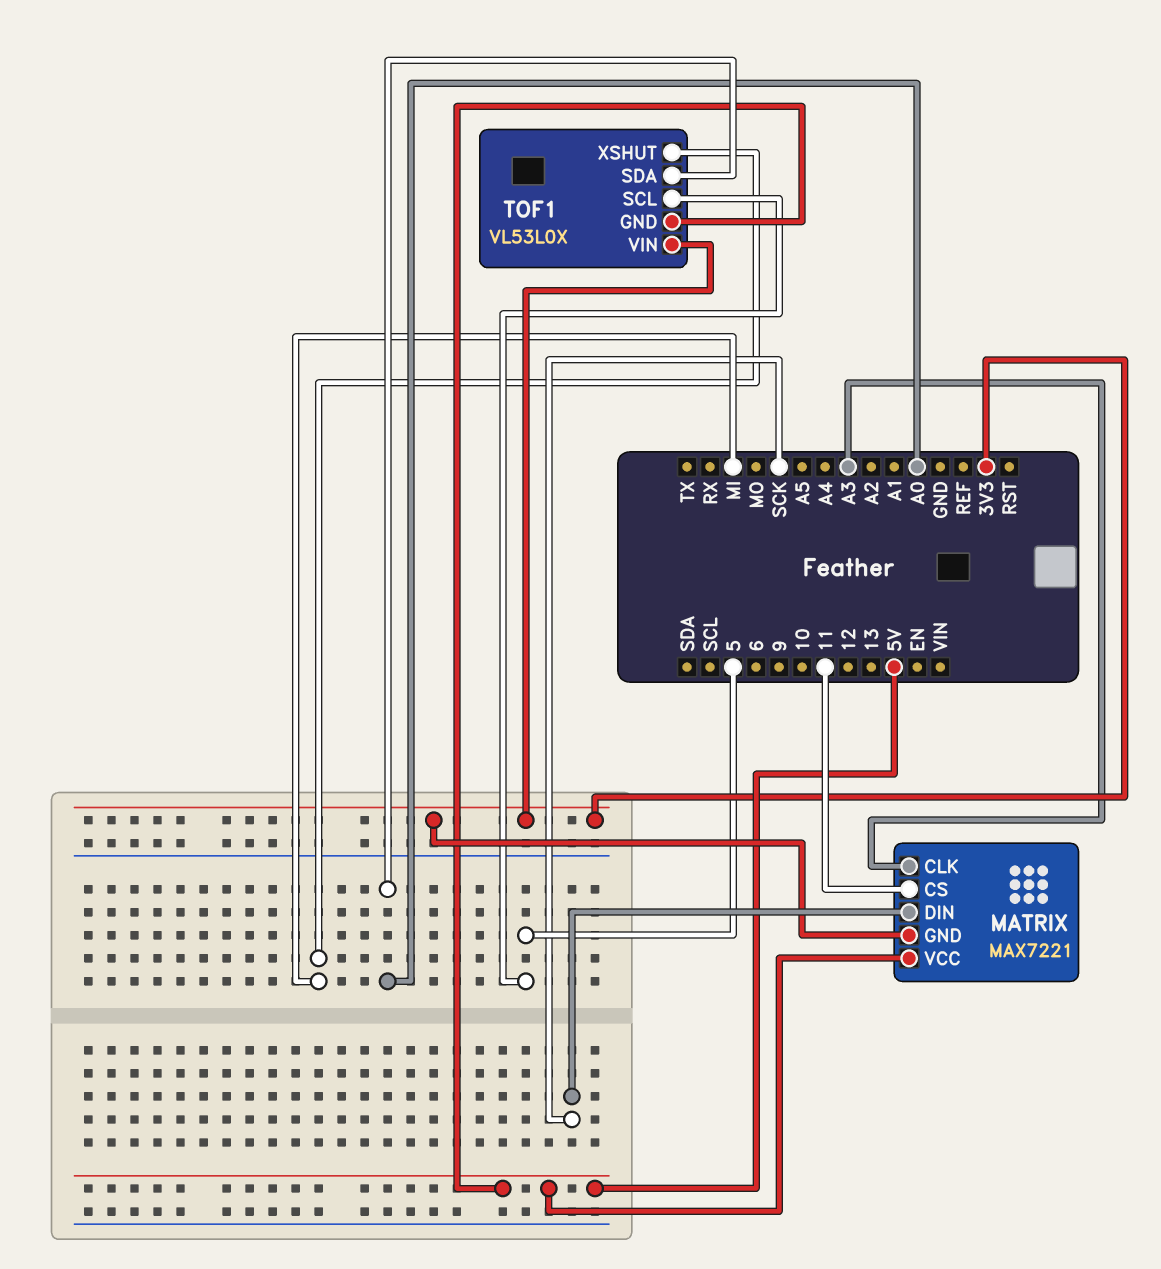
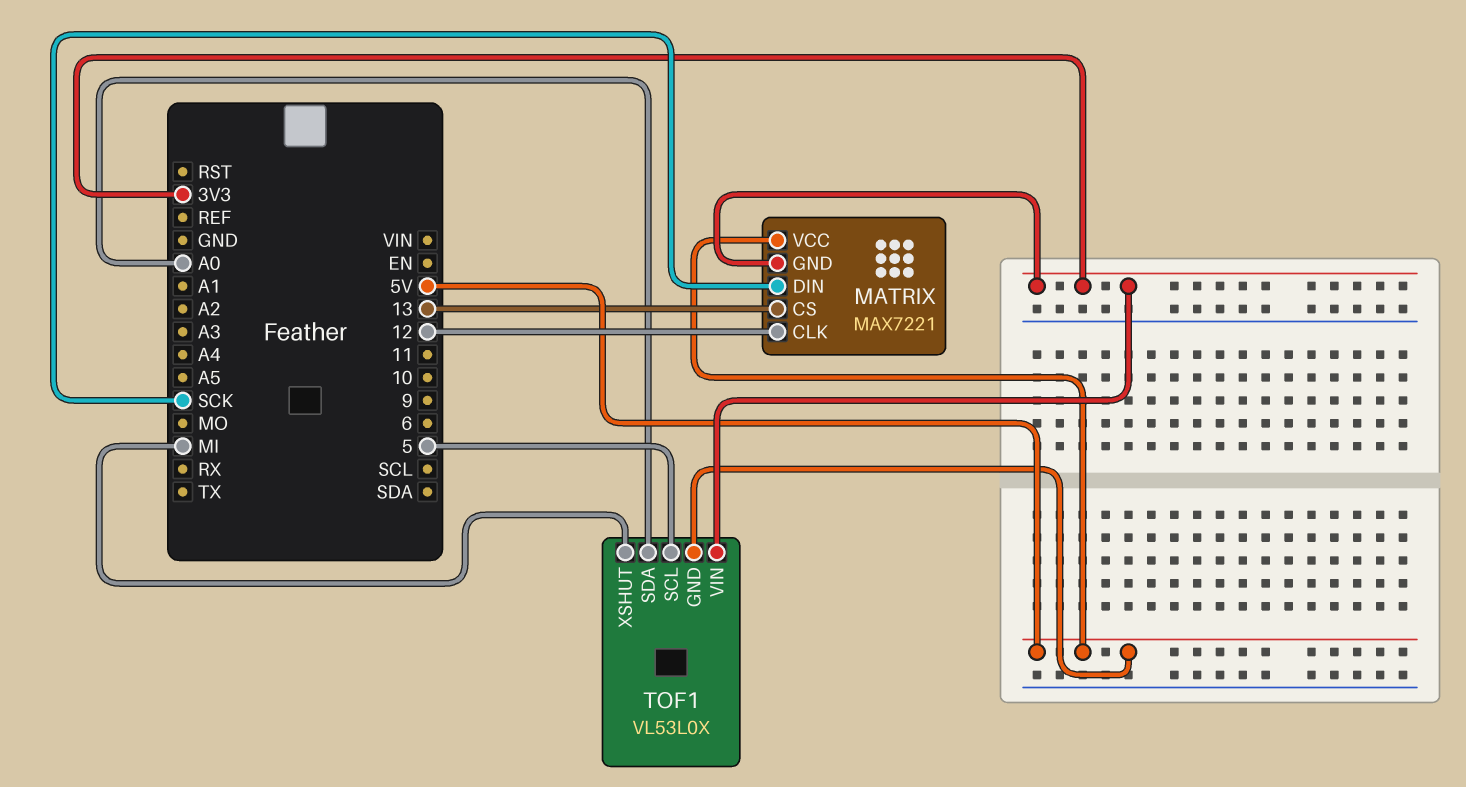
MATRIX pin CLK: A3 -> 12
MATRIX pin CS: 11 -> 13

